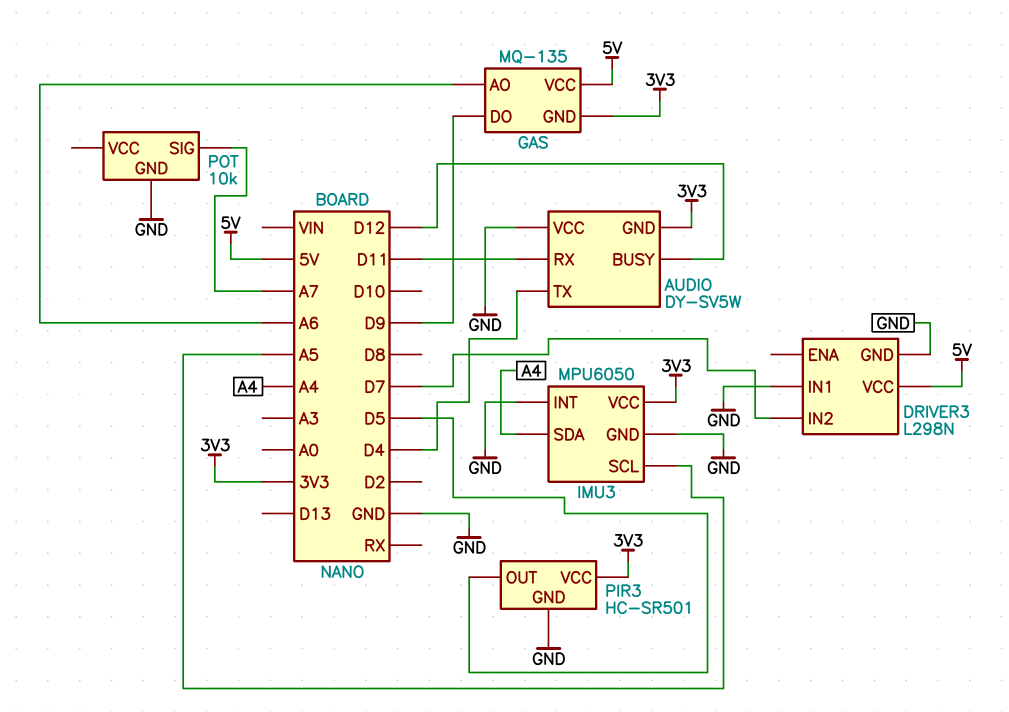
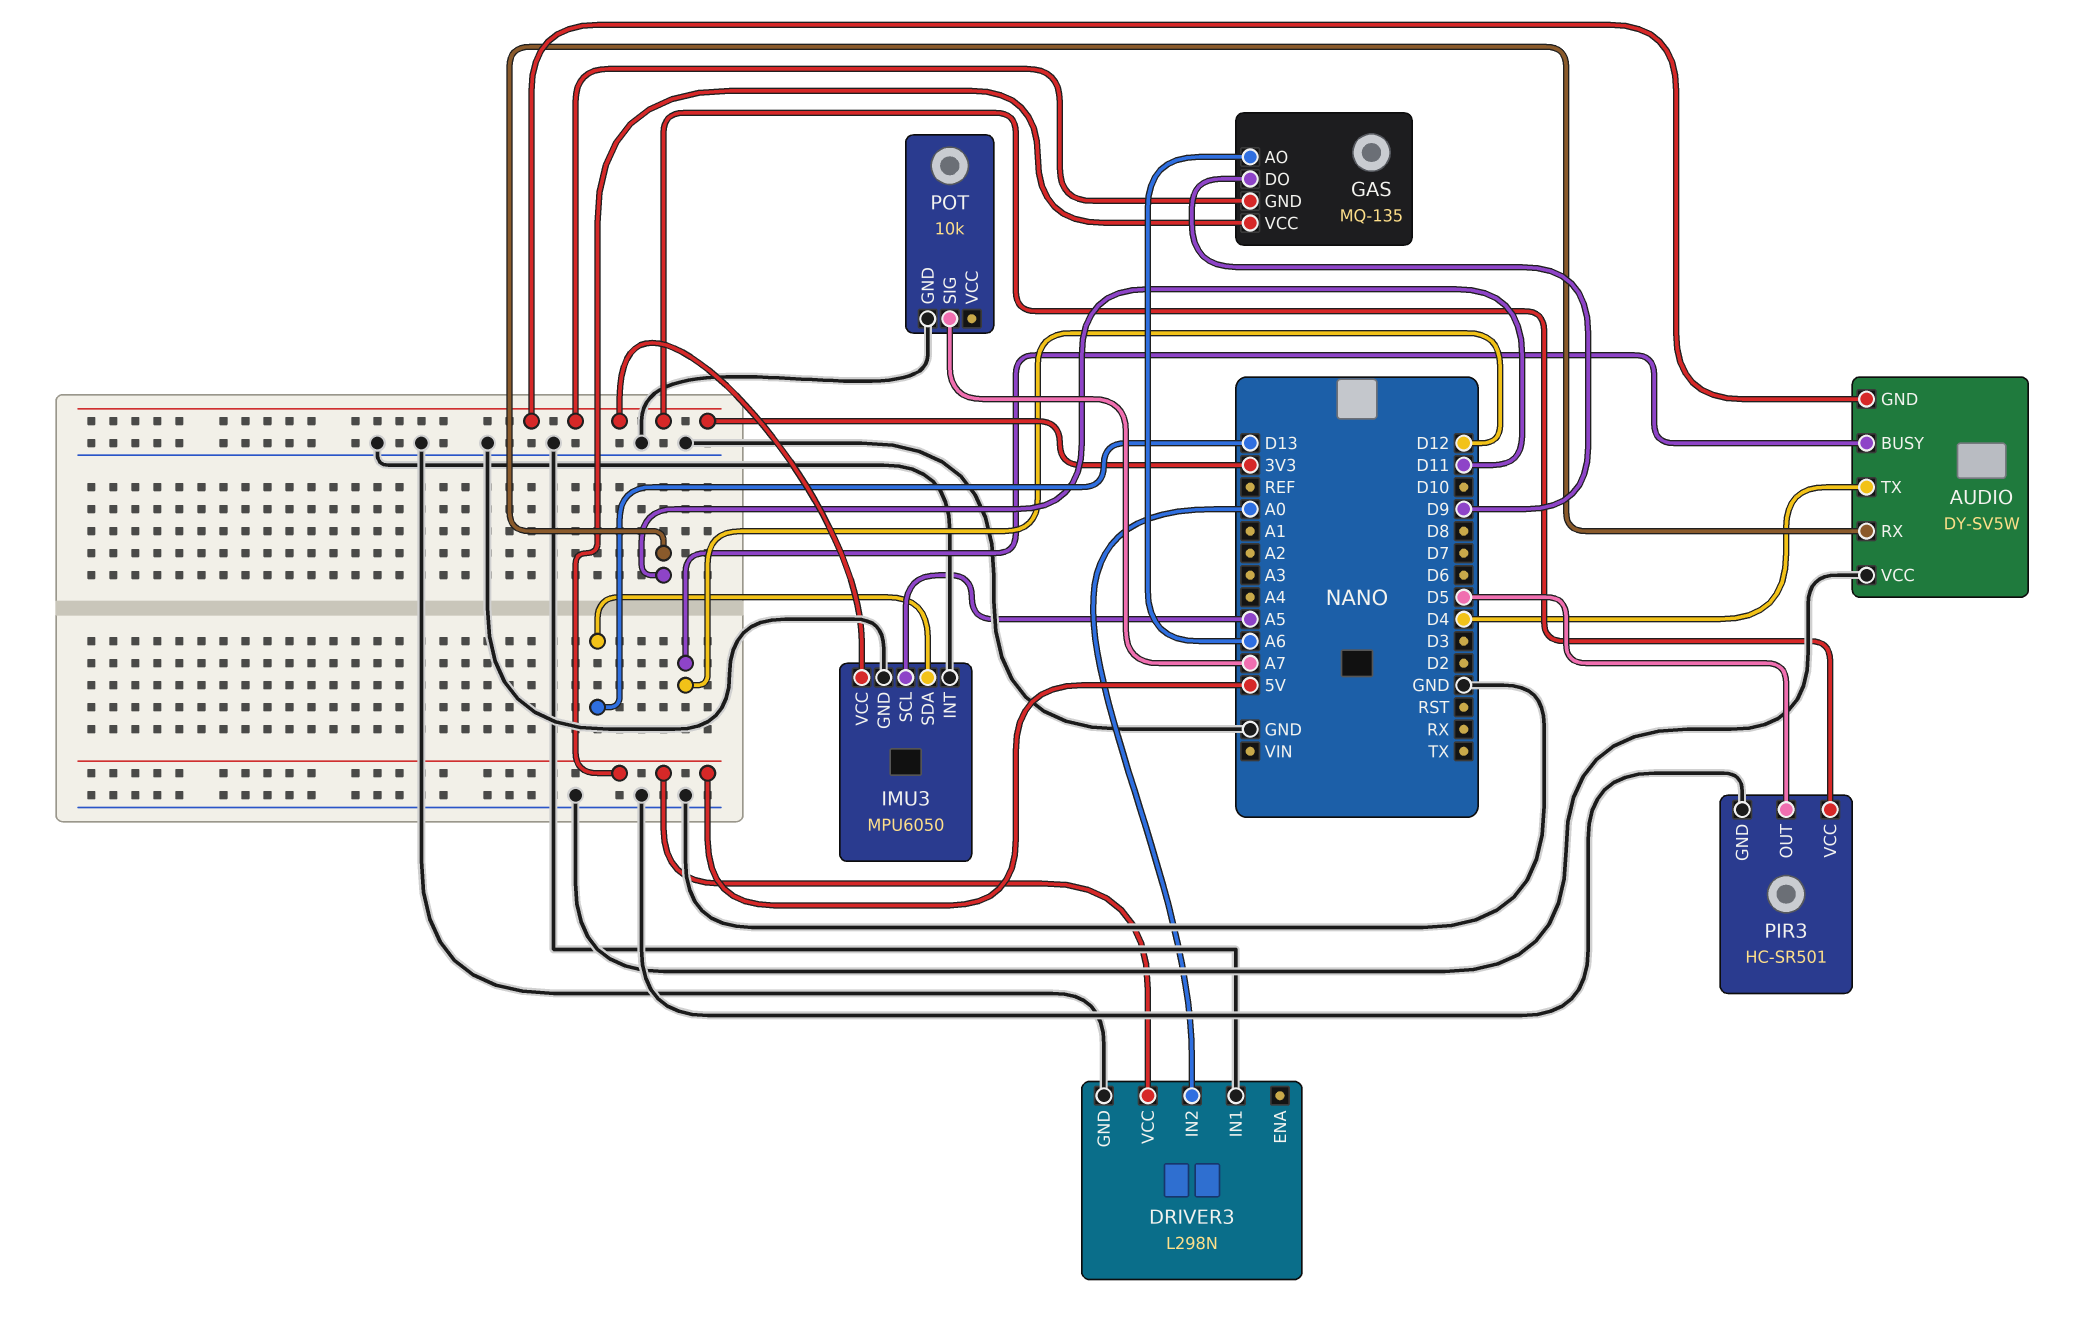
DRIVER3 pin IN2: D7 -> A0
IMU3 pin SDA: A4 -> D13

